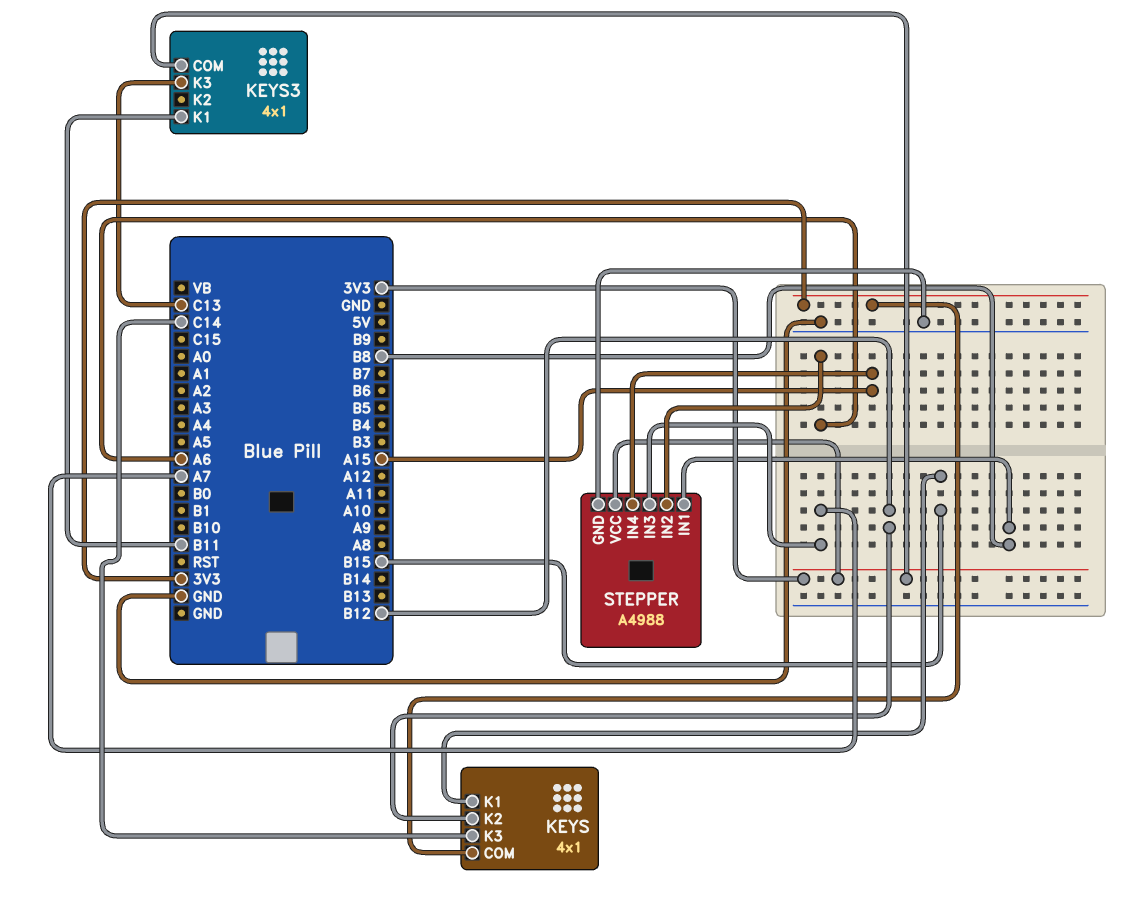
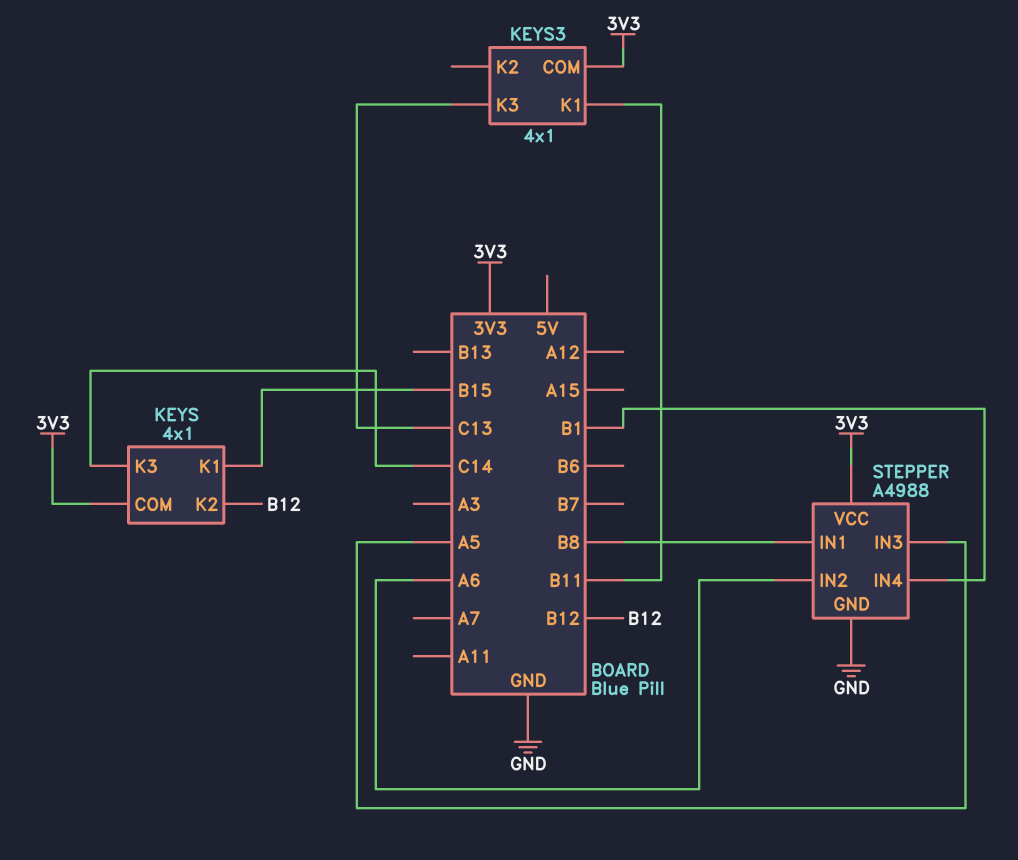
STEPPER pin IN3: A7 -> A5
STEPPER pin IN4: A15 -> B1

